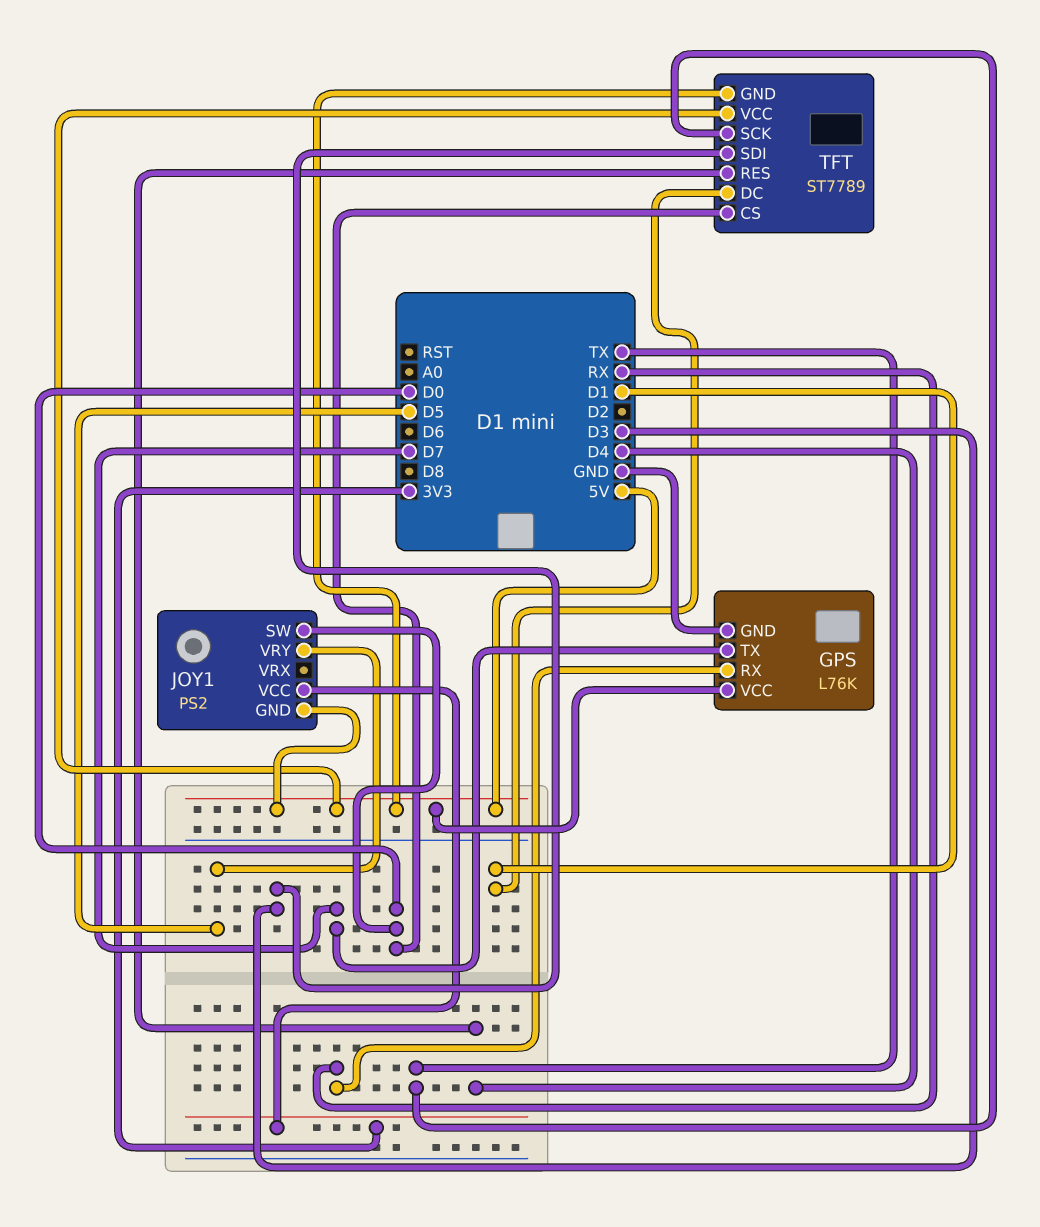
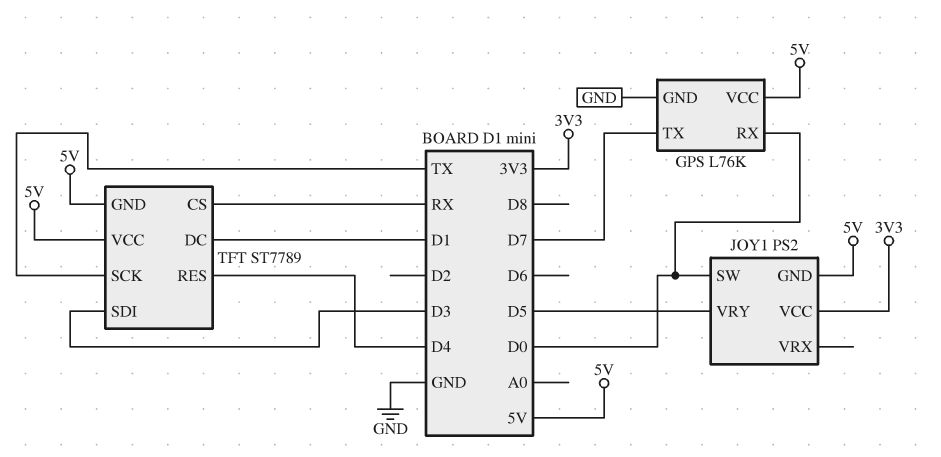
GPS pin RX: RX -> D0
TFT pin CS: D0 -> RX

